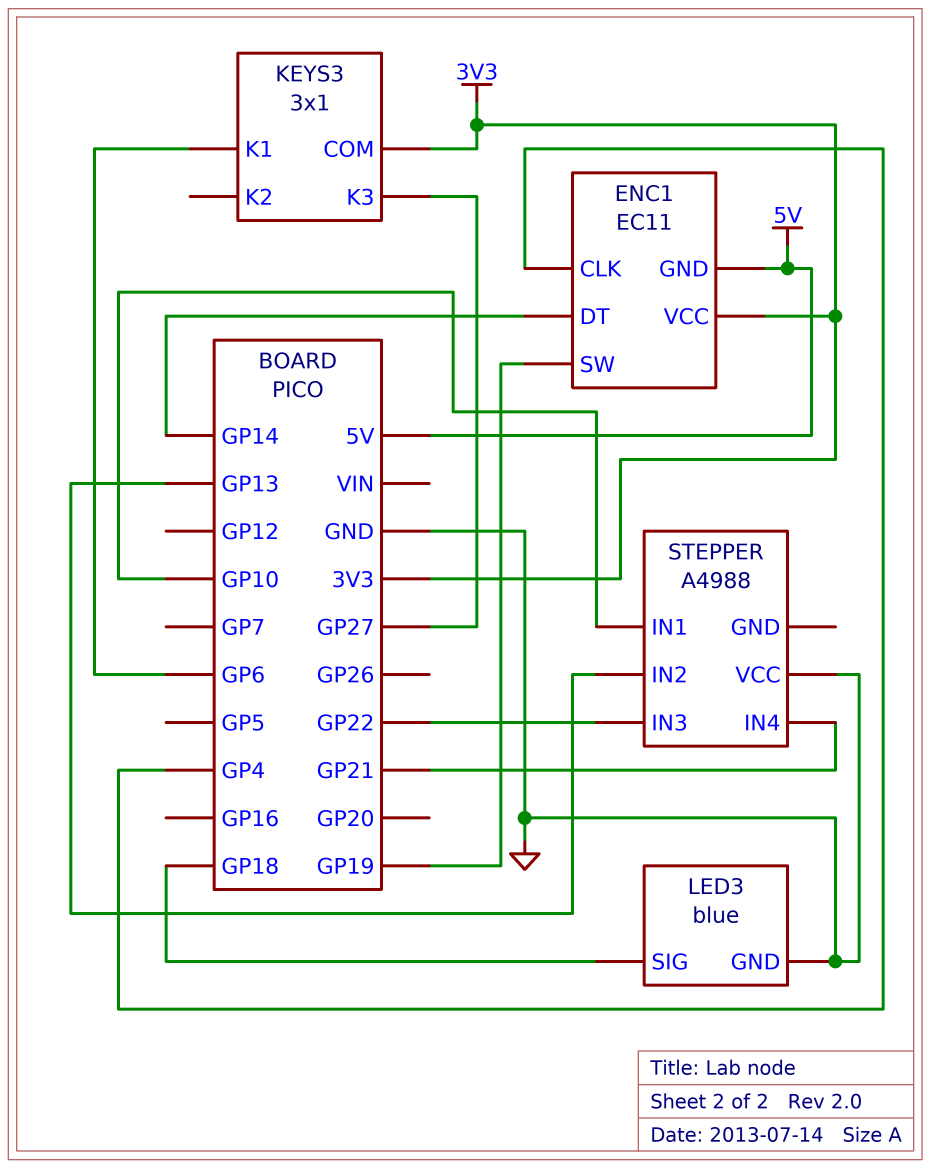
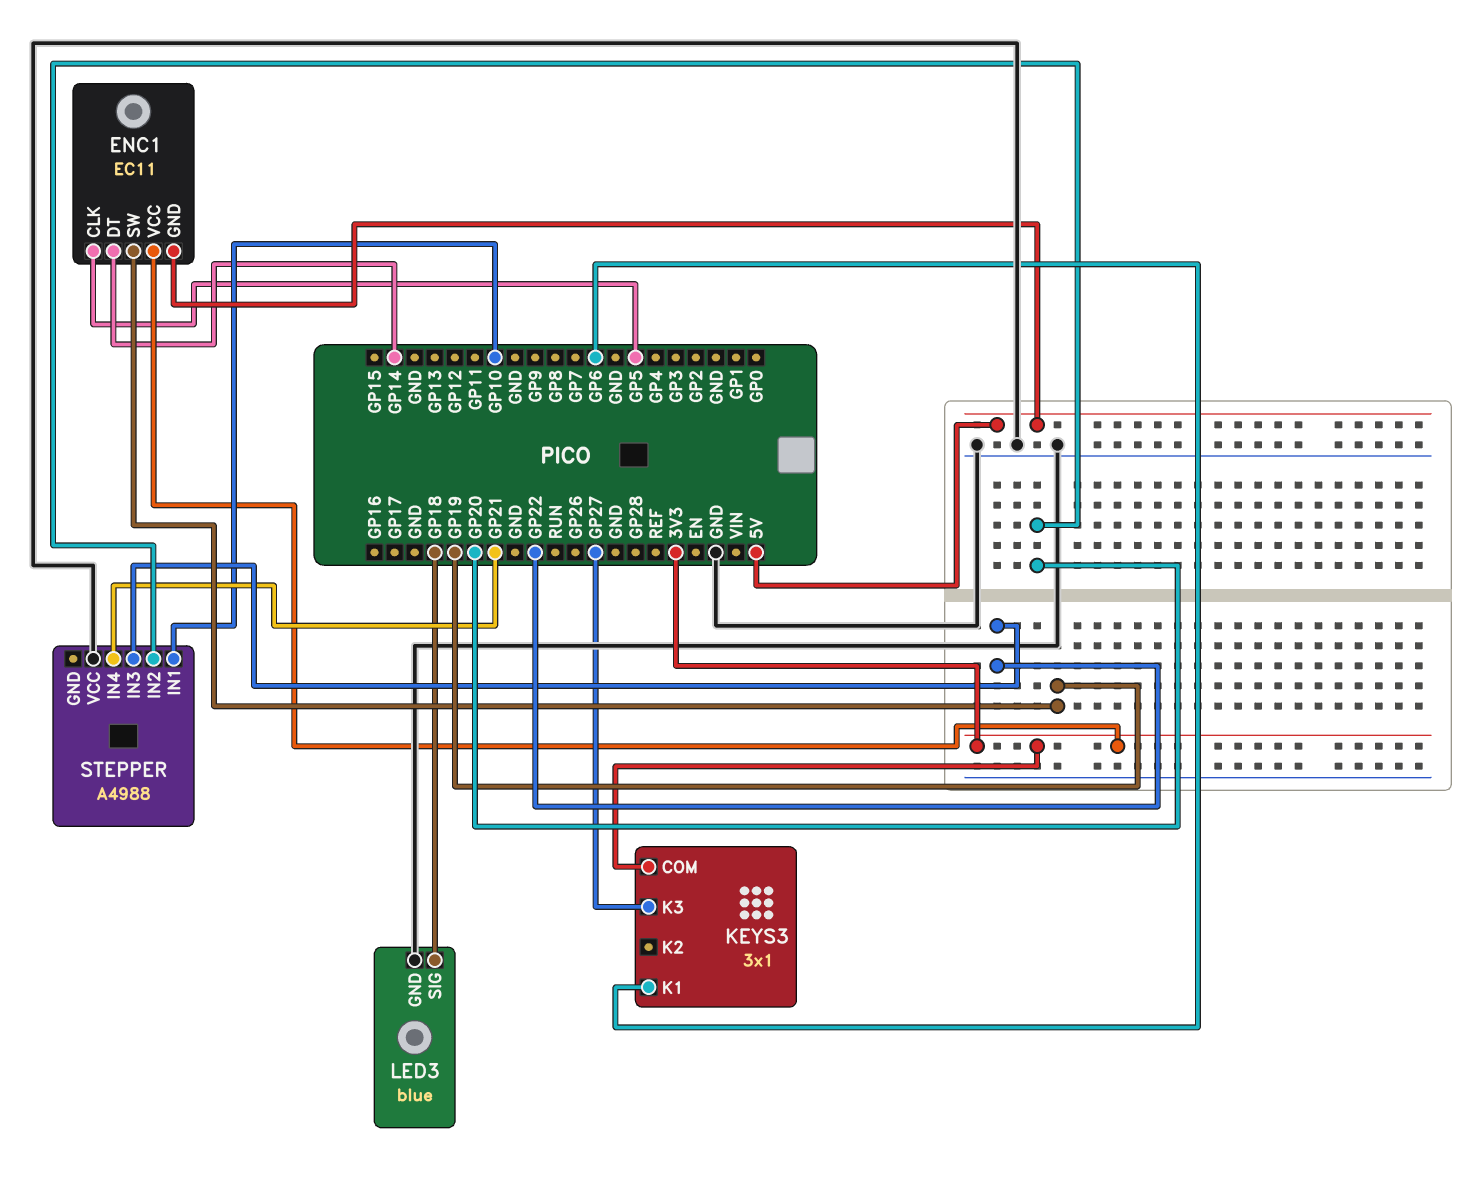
ENC1 pin CLK: GP4 -> GP5
STEPPER pin IN2: GP13 -> GP20

